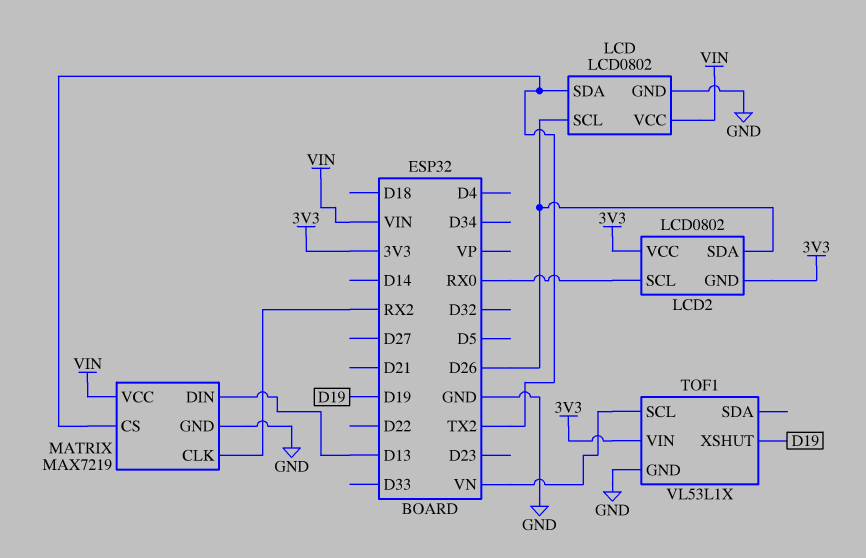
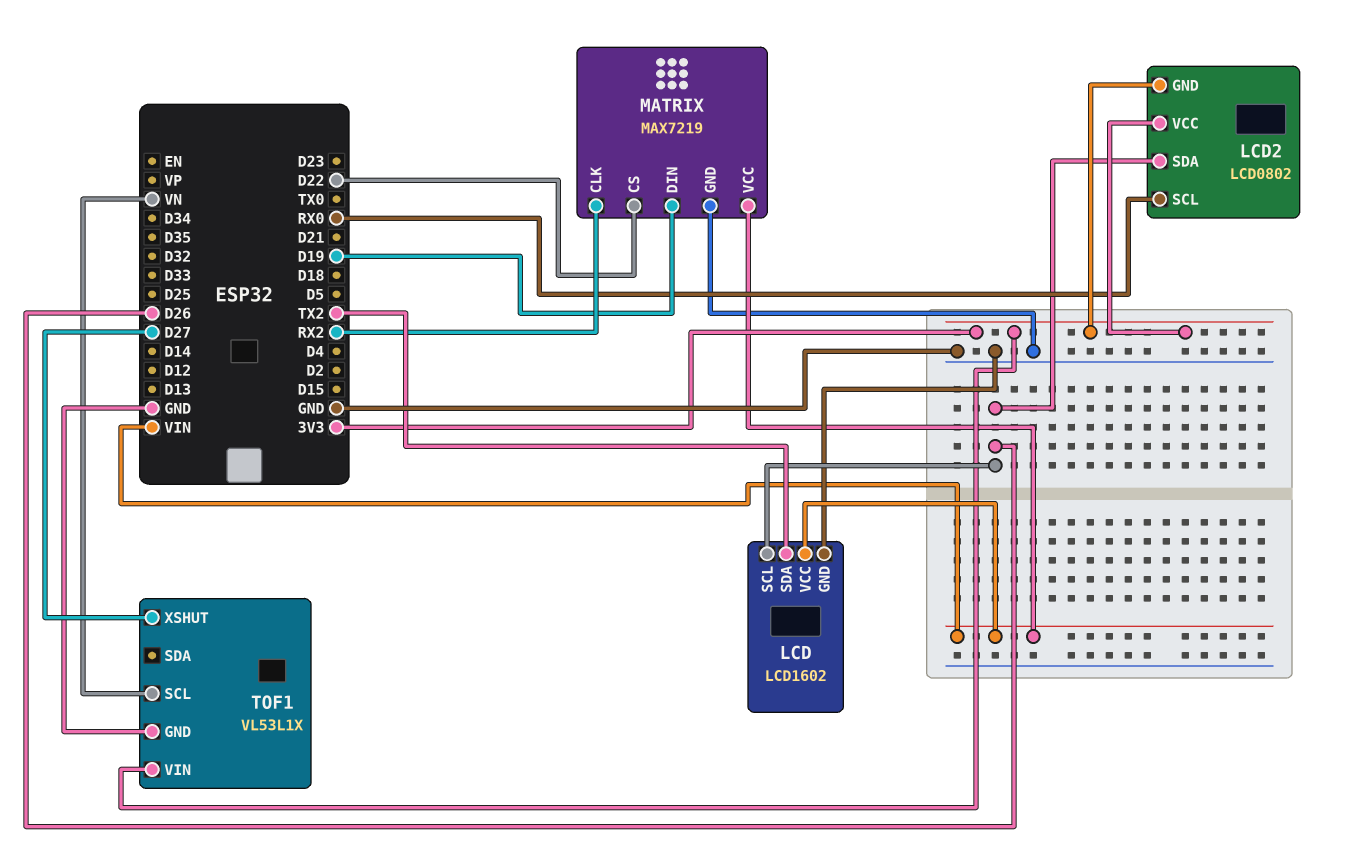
LCD: LCD0802 -> LCD1602
MATRIX pin CS: TX2 -> D22
MATRIX pin DIN: D13 -> D19
TOF1 pin XSHUT: D19 -> D27

